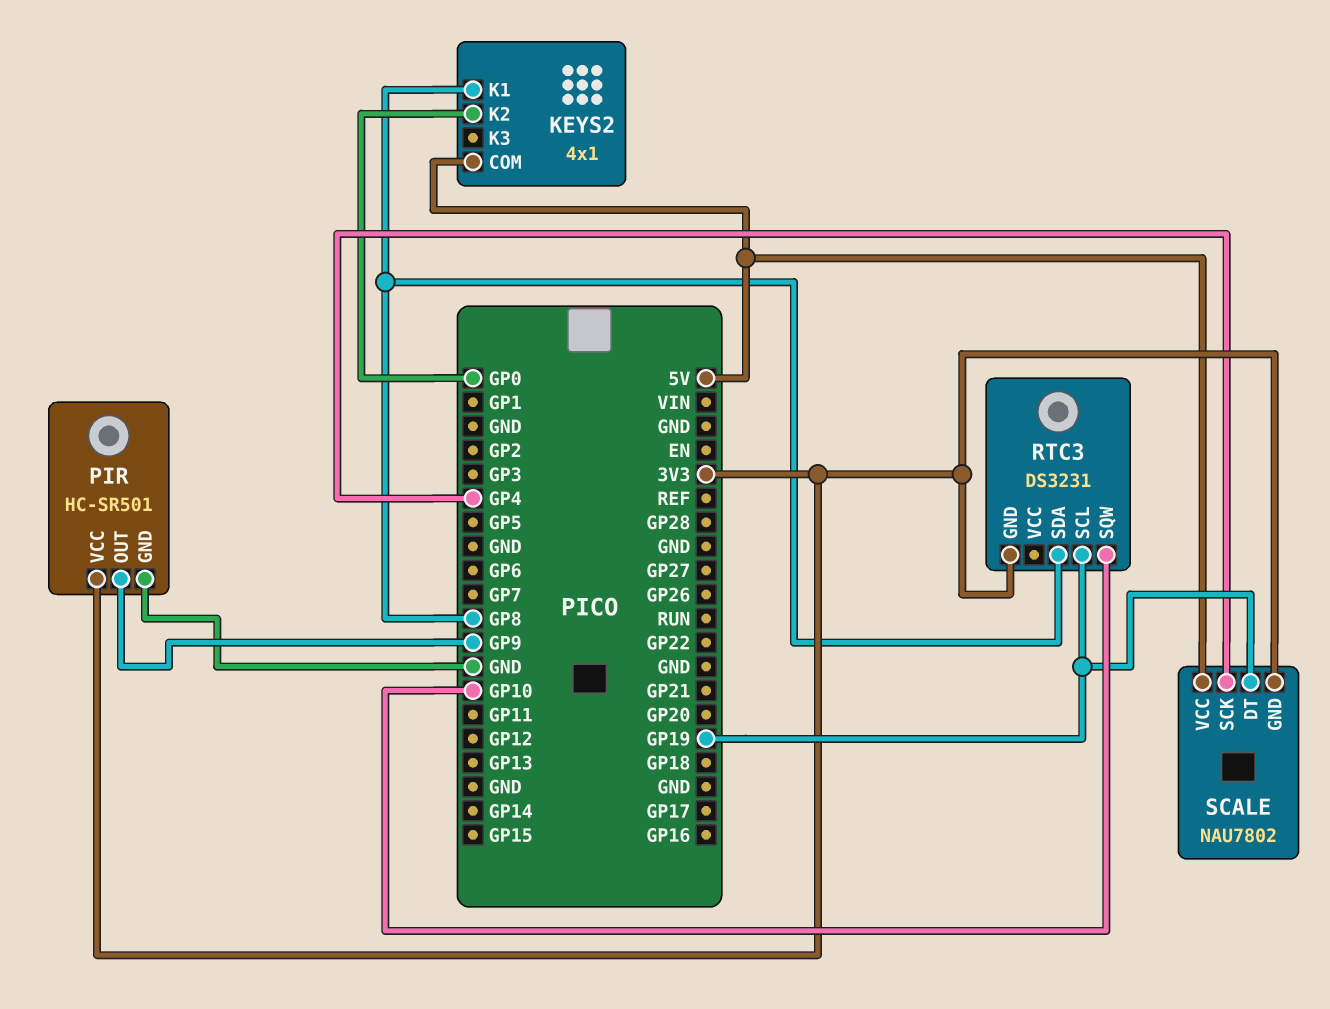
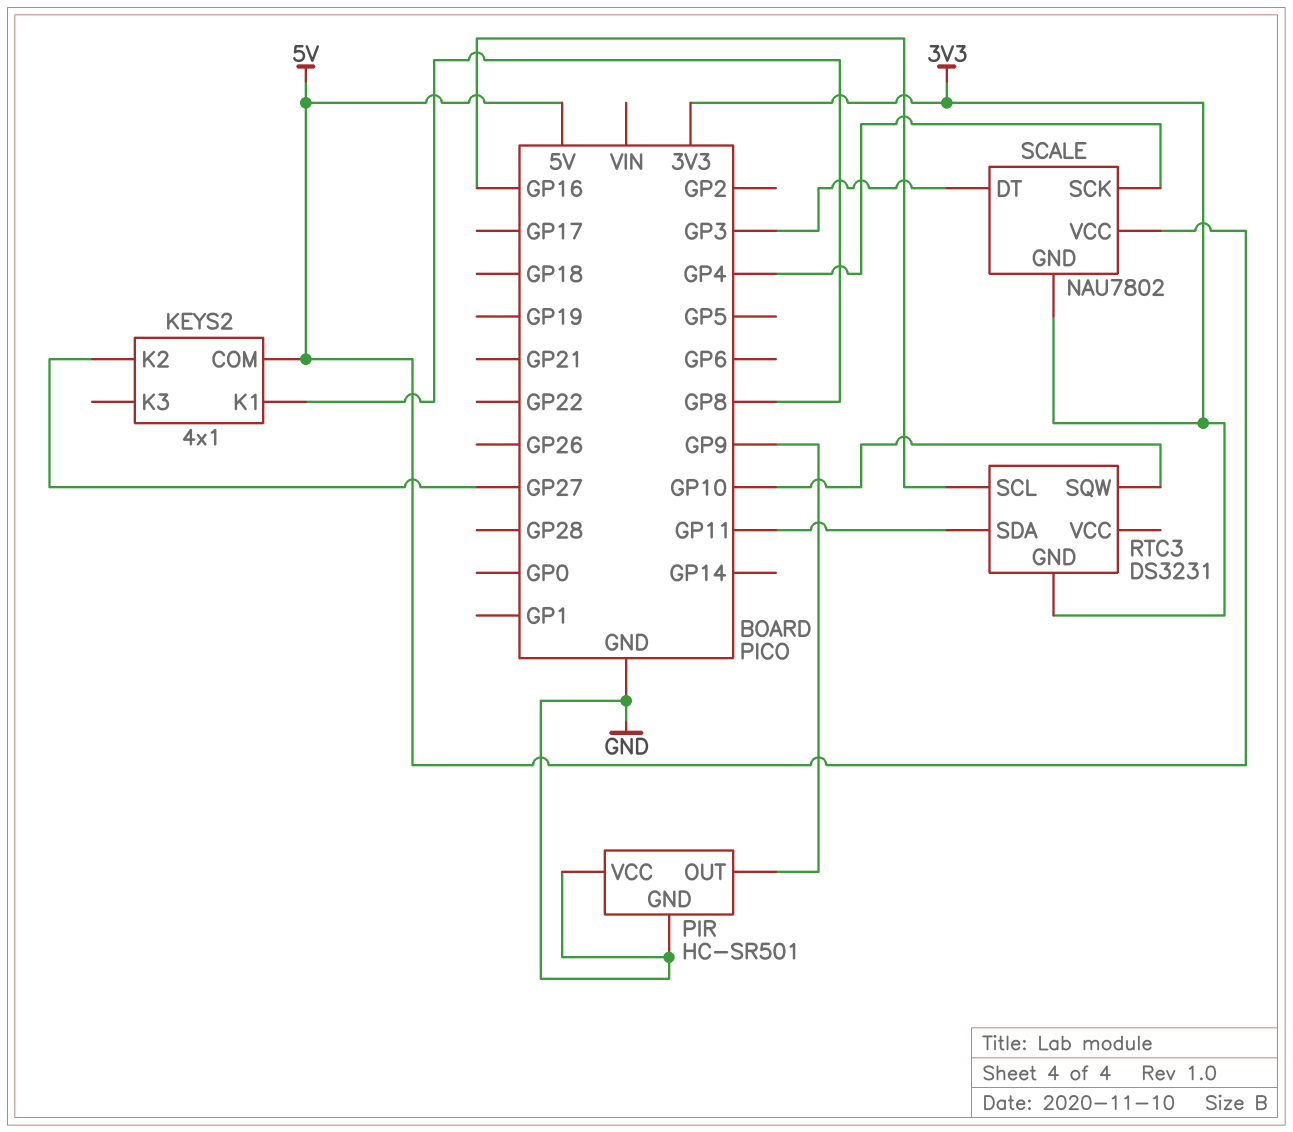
KEYS2 pin K2: GP0 -> GP27
PIR pin VCC: 3V3 -> GND
RTC3 pin SCL: GP19 -> GP16
RTC3 pin SDA: GP8 -> GP11
SCALE pin DT: GP19 -> GP3

